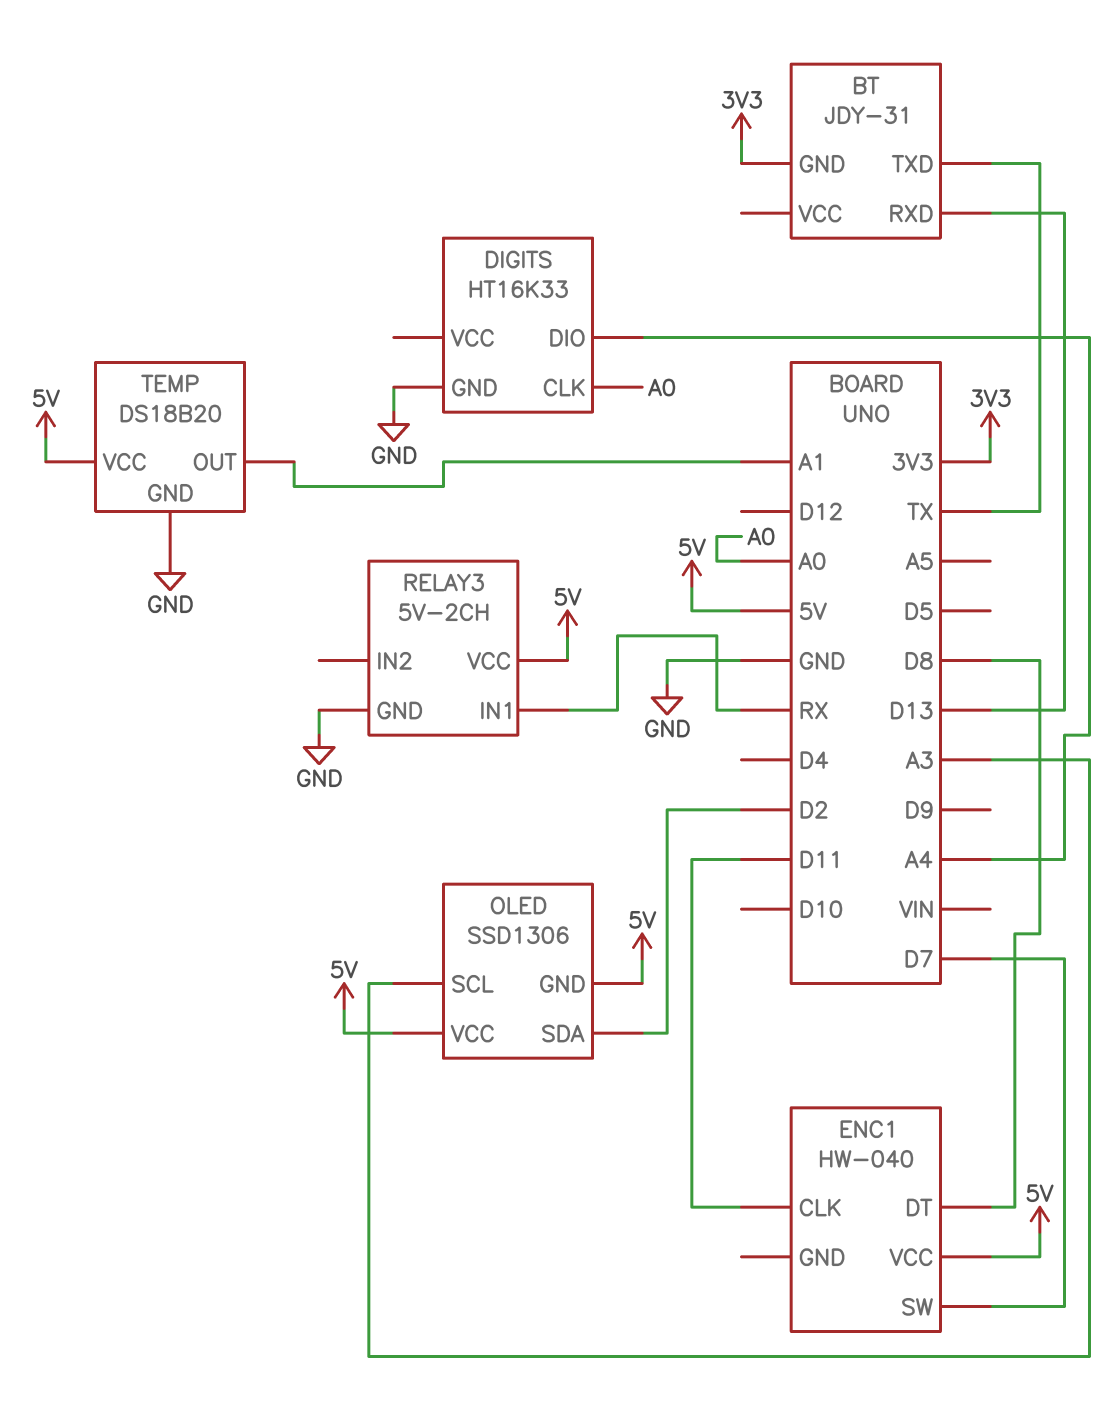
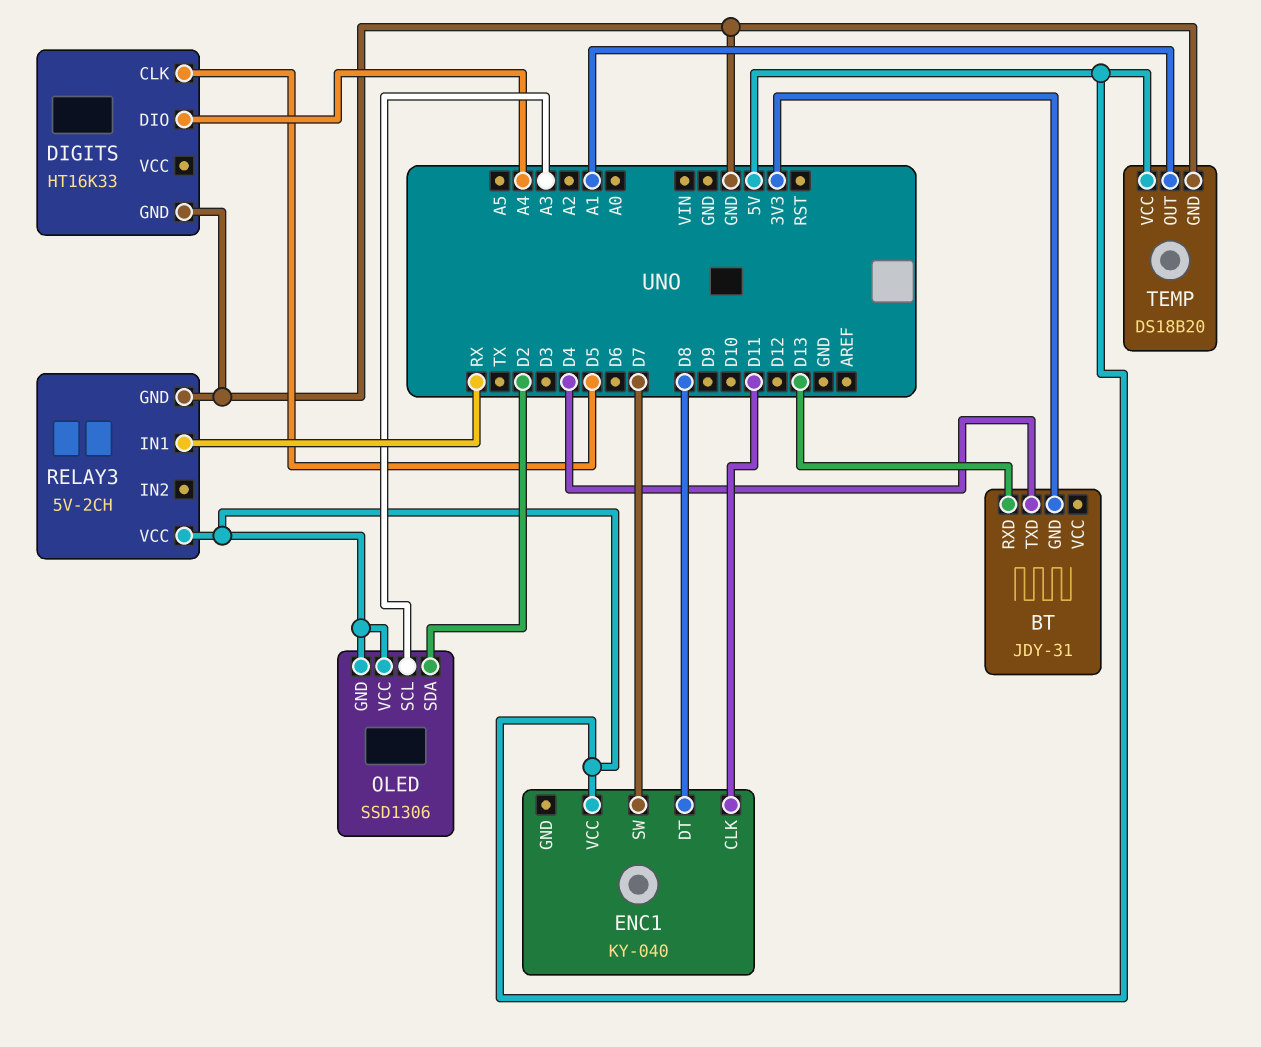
BT pin TXD: TX -> D4
DIGITS pin CLK: A0 -> D5
ENC1: HW-040 -> KY-040

